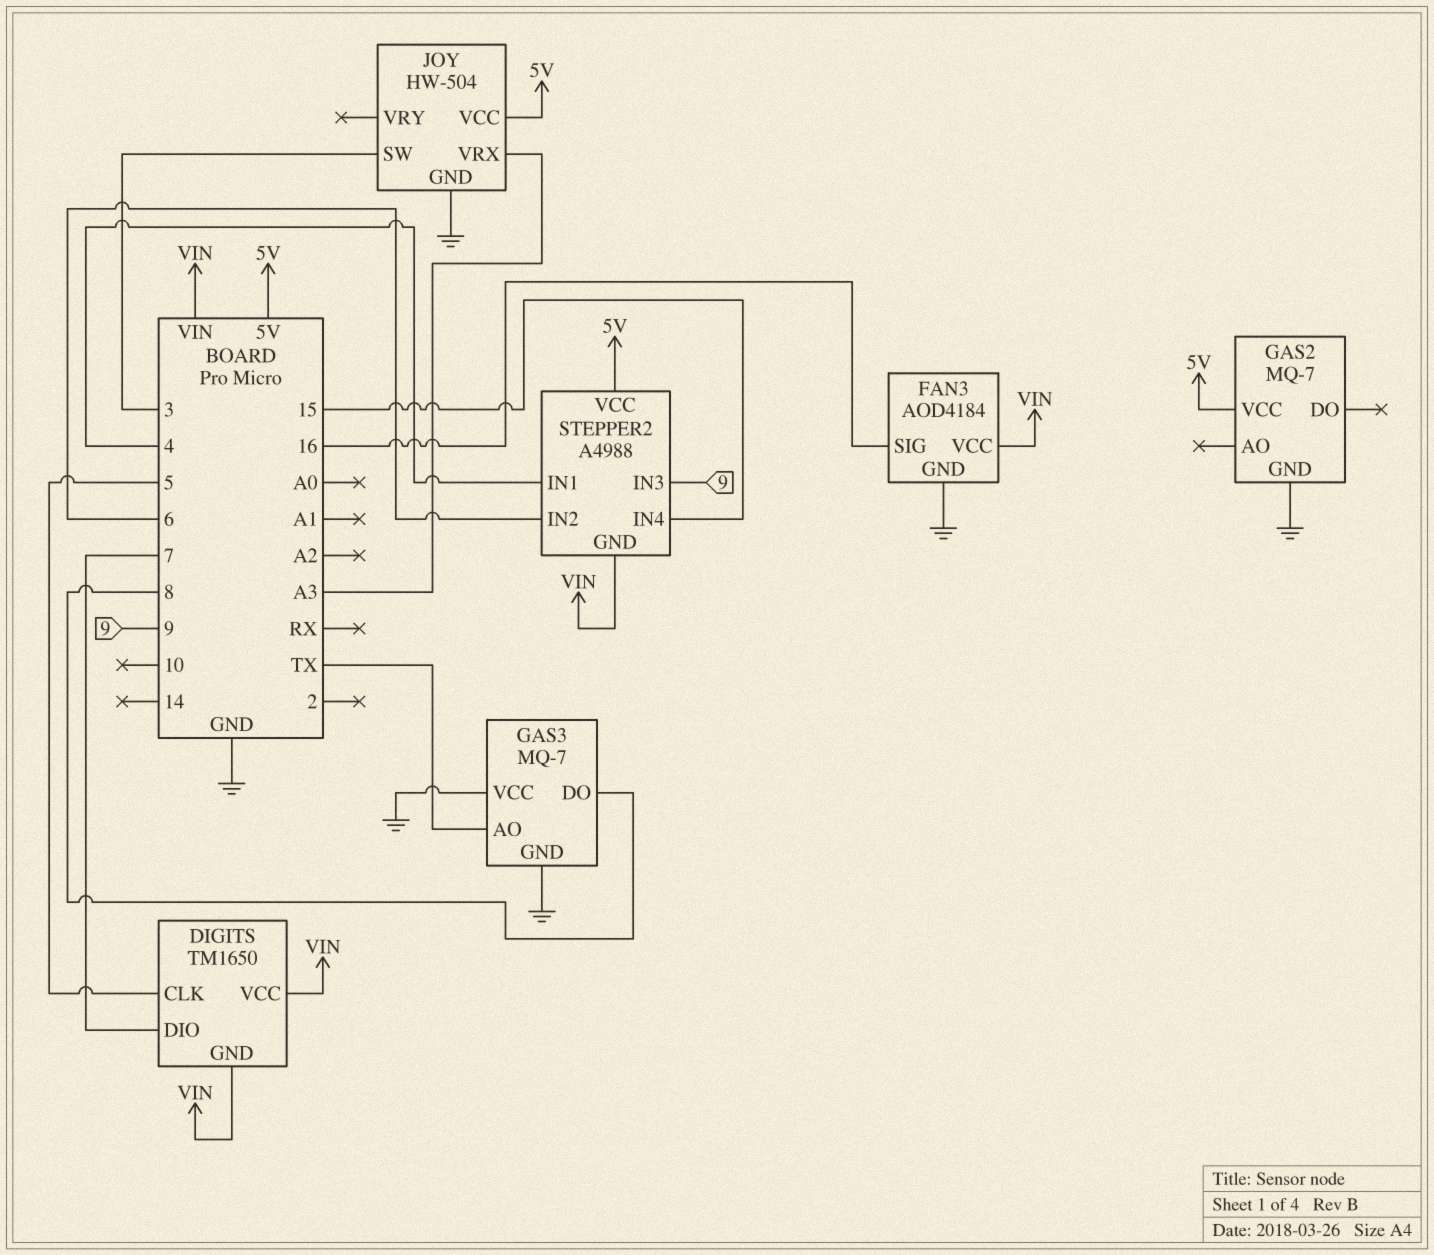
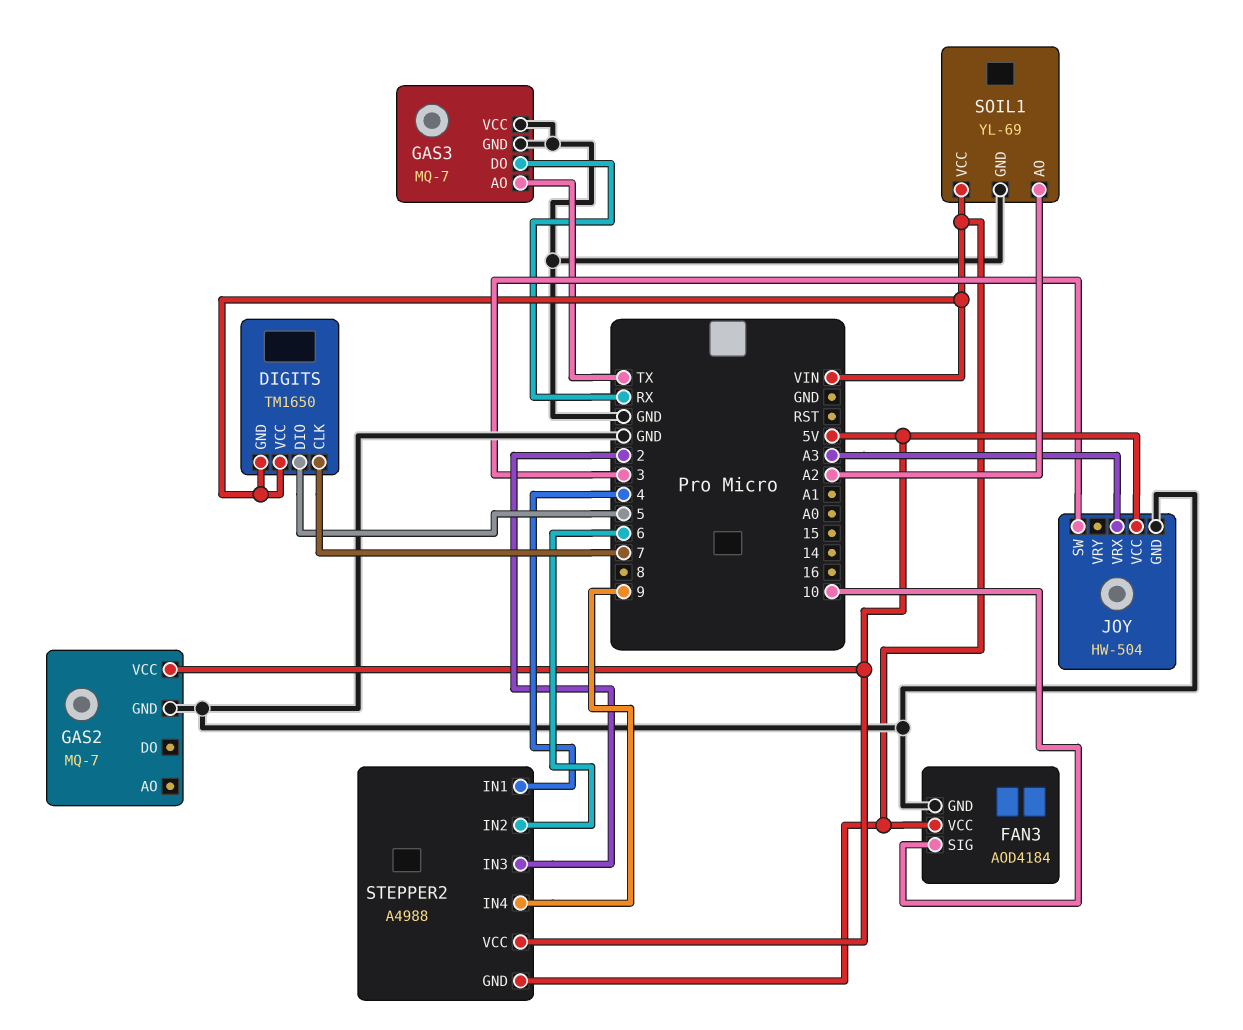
DIGITS pin CLK: 5 -> 7
DIGITS pin DIO: 7 -> 5
FAN3 pin SIG: 16 -> 10
GAS3 pin DO: 8 -> RX
SOIL1: none -> YL-69
SOIL1 pin AO: none -> A2
SOIL1 pin GND: none -> GND
SOIL1 pin VCC: none -> VIN
STEPPER2 pin IN3: 9 -> 2
STEPPER2 pin IN4: 15 -> 9

